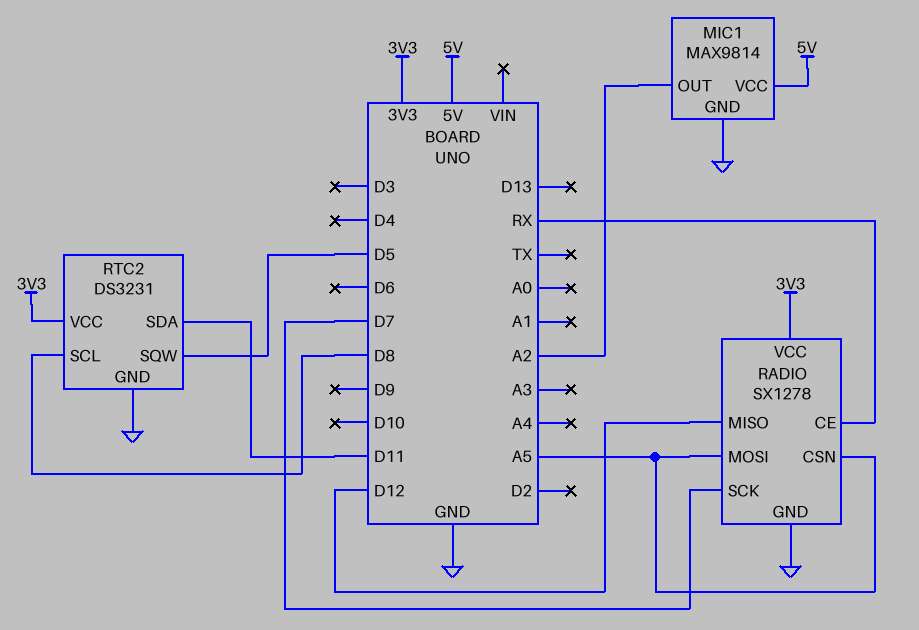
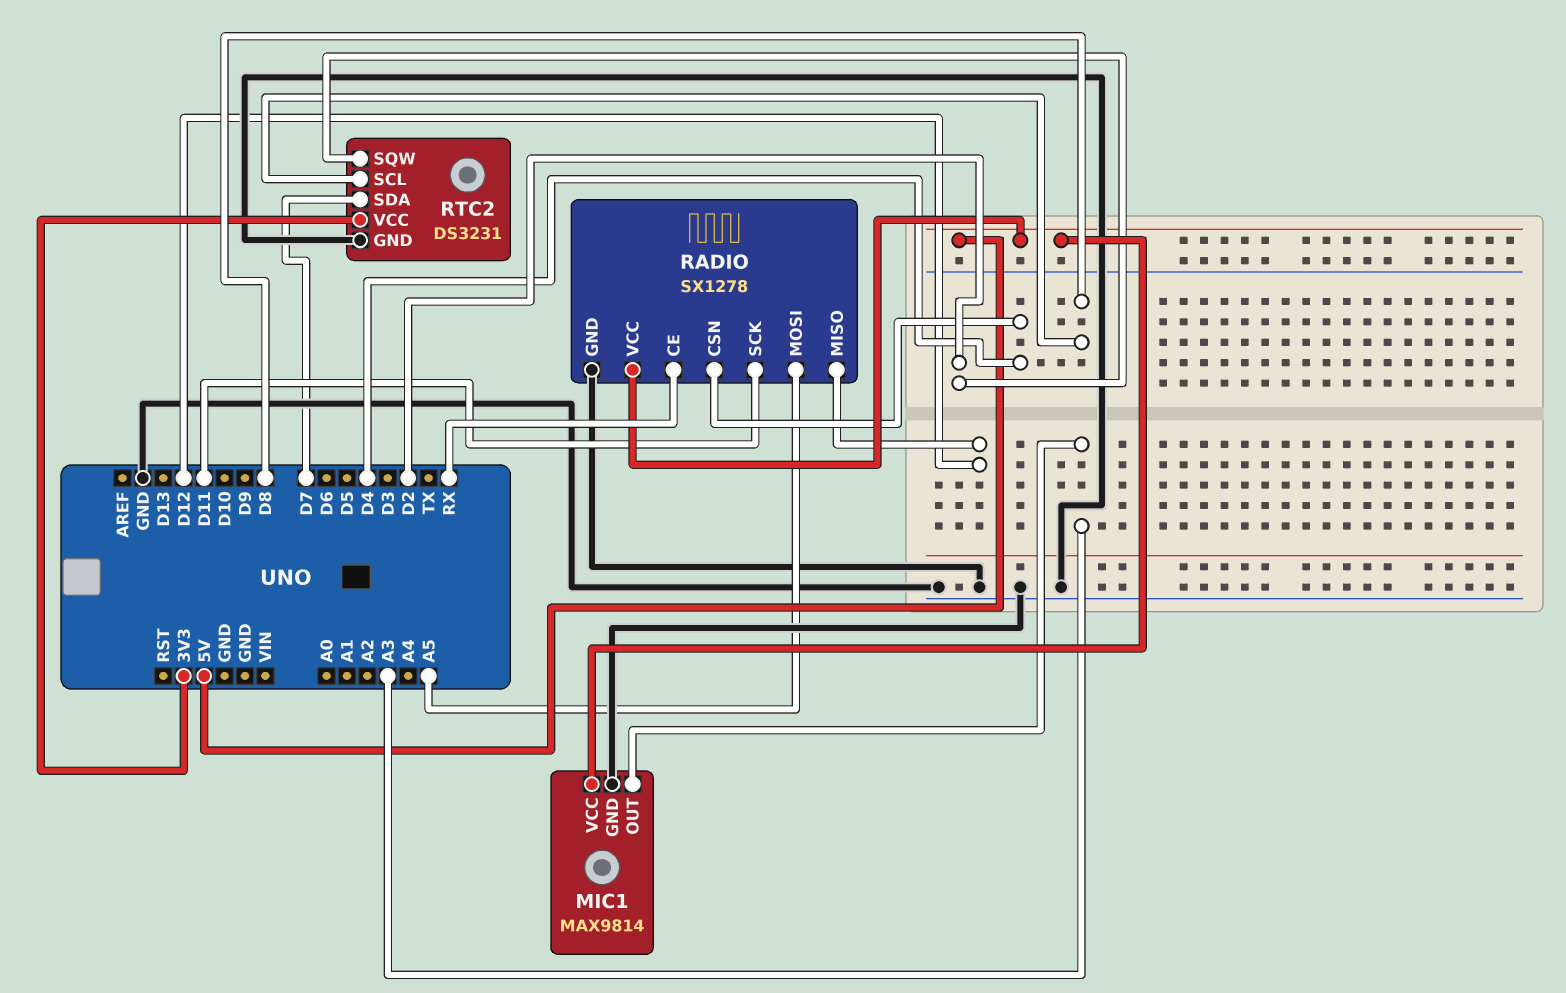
MIC1 pin OUT: A2 -> A3
RADIO pin CSN: A5 -> D4
RADIO pin SCK: D7 -> D11
RADIO pin VCC: 3V3 -> 5V
RTC2 pin SDA: D11 -> D7
RTC2 pin SQW: D5 -> D2

